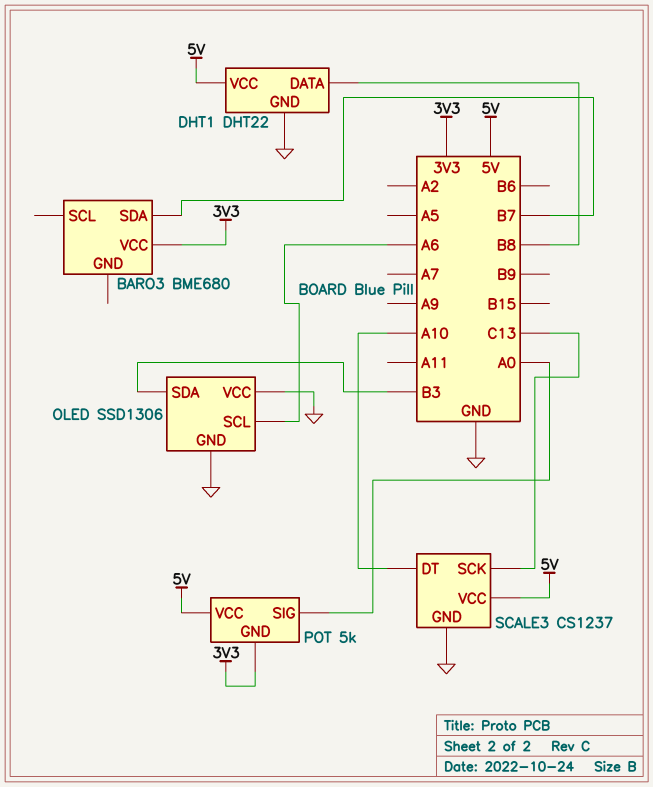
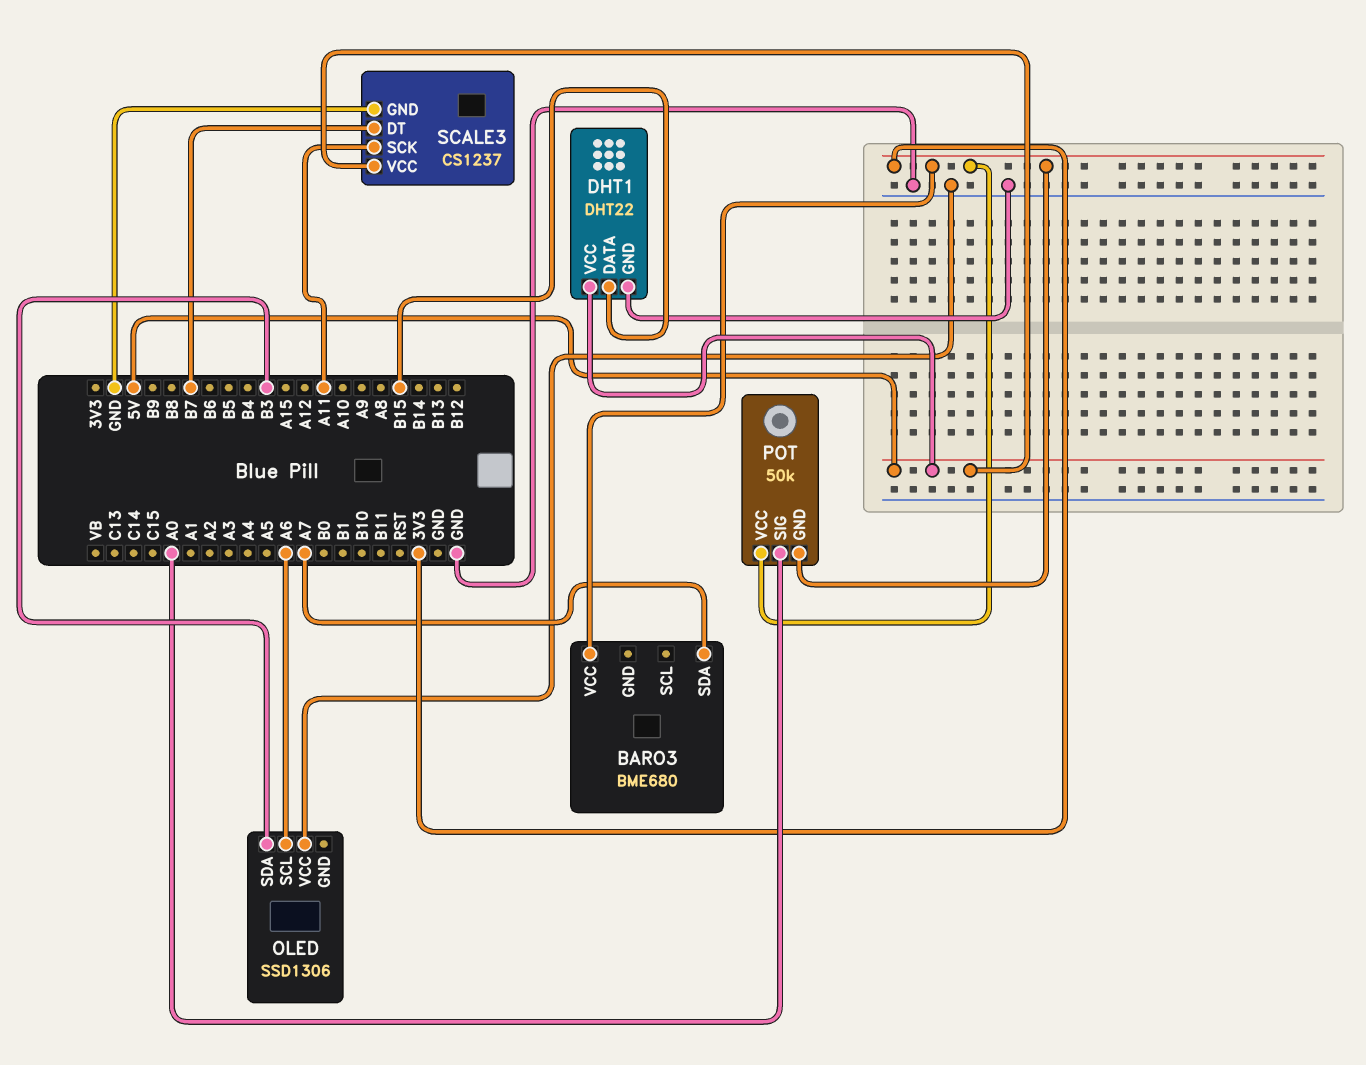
BARO3 pin SDA: B7 -> A7
DHT1 pin DATA: B8 -> B15
OLED pin GND: GND -> none
POT: 5k -> 50k
POT pin VCC: 5V -> 3V3
SCALE3 pin DT: A10 -> B7
SCALE3 pin SCK: C13 -> A11

